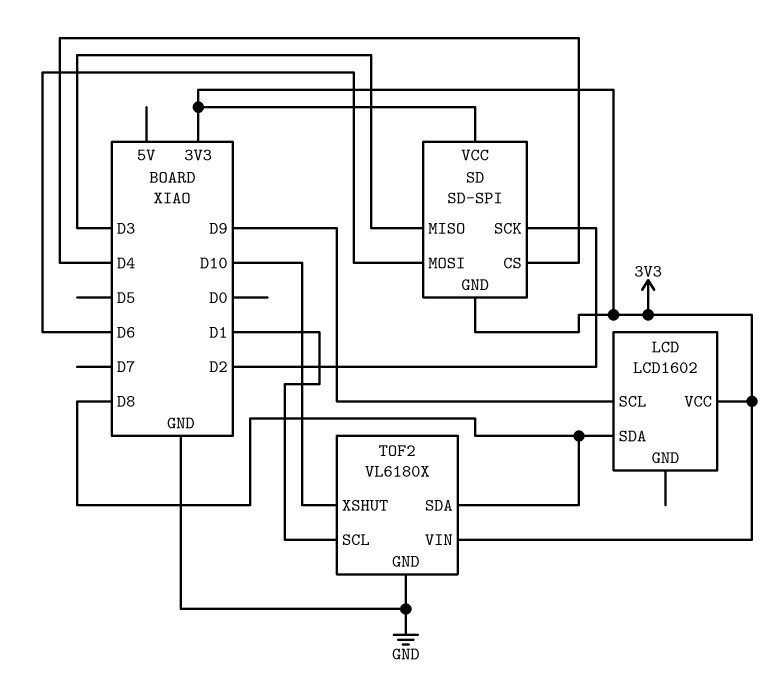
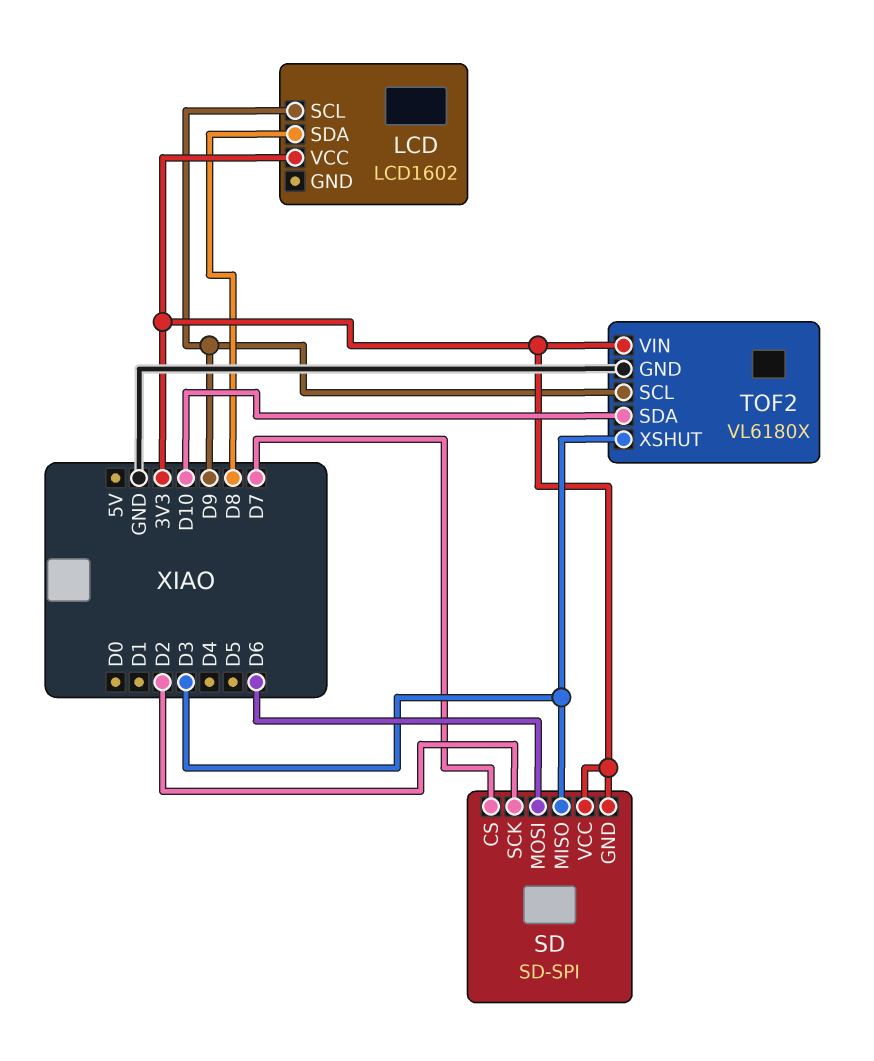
SD pin CS: D4 -> D7
TOF2 pin SCL: D1 -> D9
TOF2 pin SDA: D8 -> D10
TOF2 pin XSHUT: D10 -> D3

